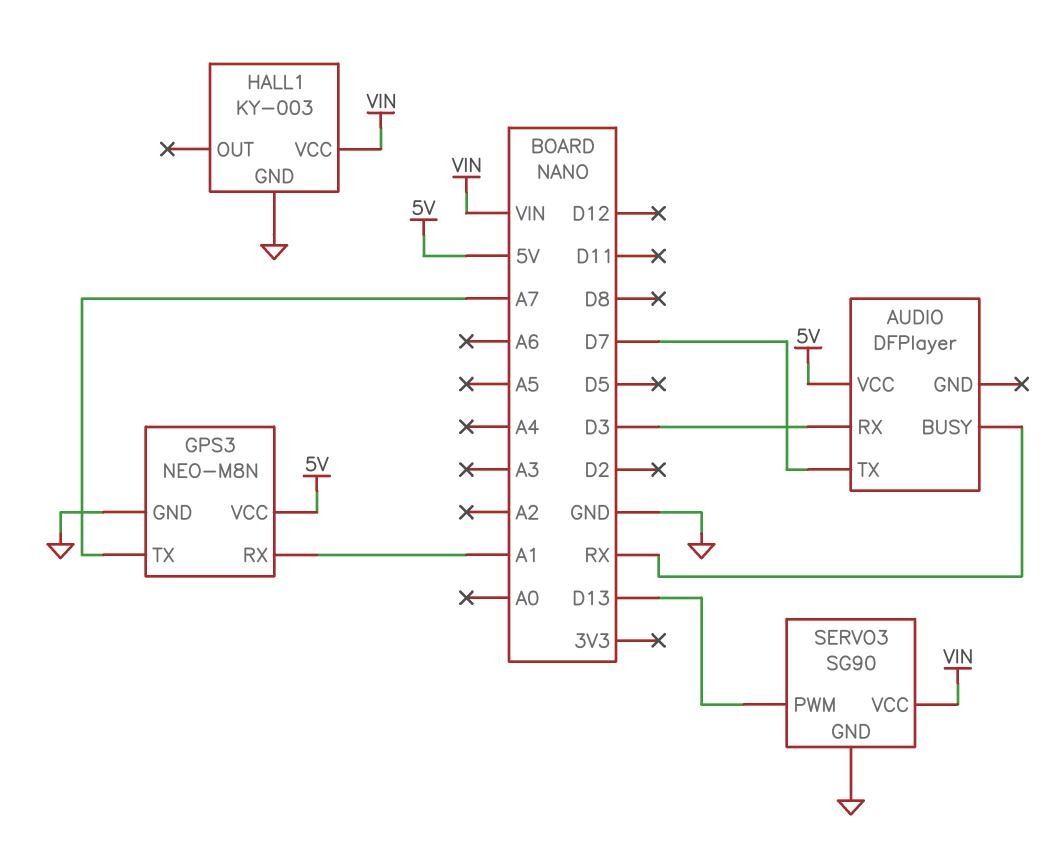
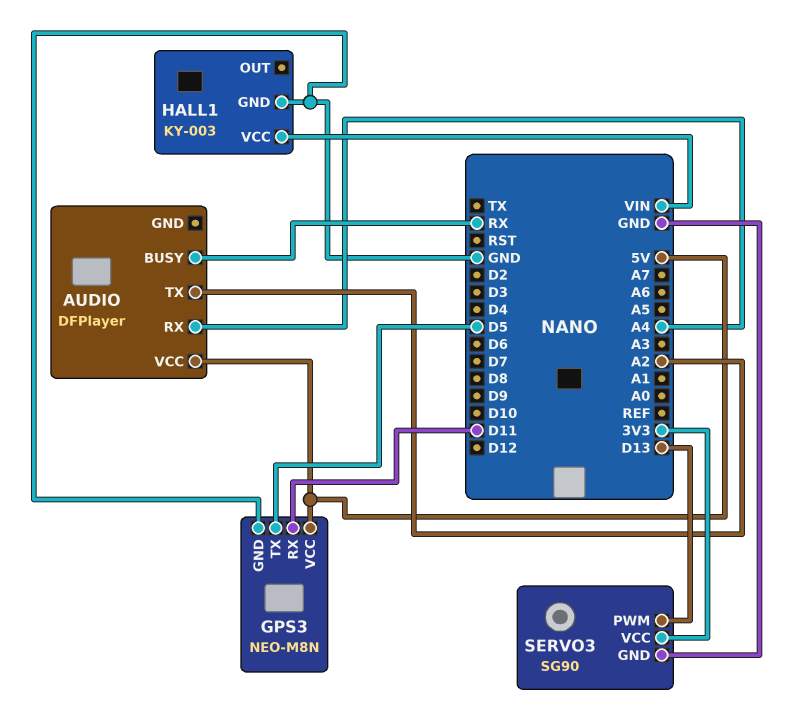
AUDIO pin RX: D3 -> A4
AUDIO pin TX: D7 -> A2
GPS3 pin RX: A1 -> D11
GPS3 pin TX: A7 -> D5
SERVO3 pin VCC: VIN -> 3V3

